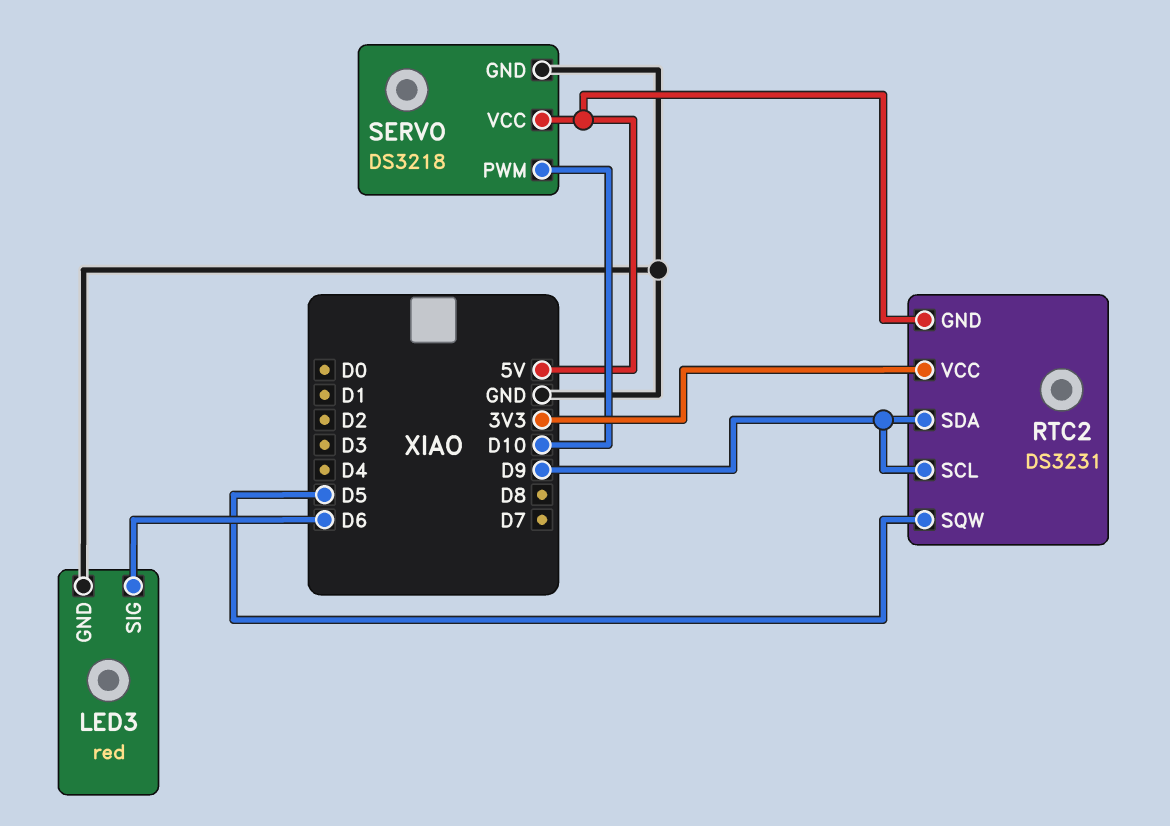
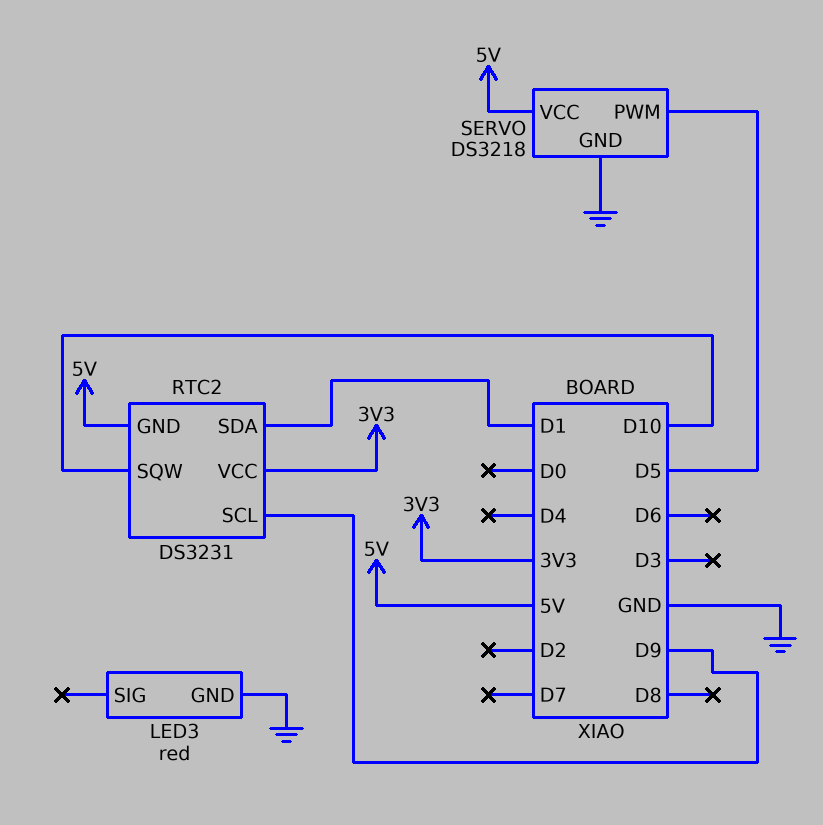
LED3 pin SIG: D6 -> none
RTC2 pin SDA: D9 -> D1
RTC2 pin SQW: D5 -> D10
SERVO pin PWM: D10 -> D5

